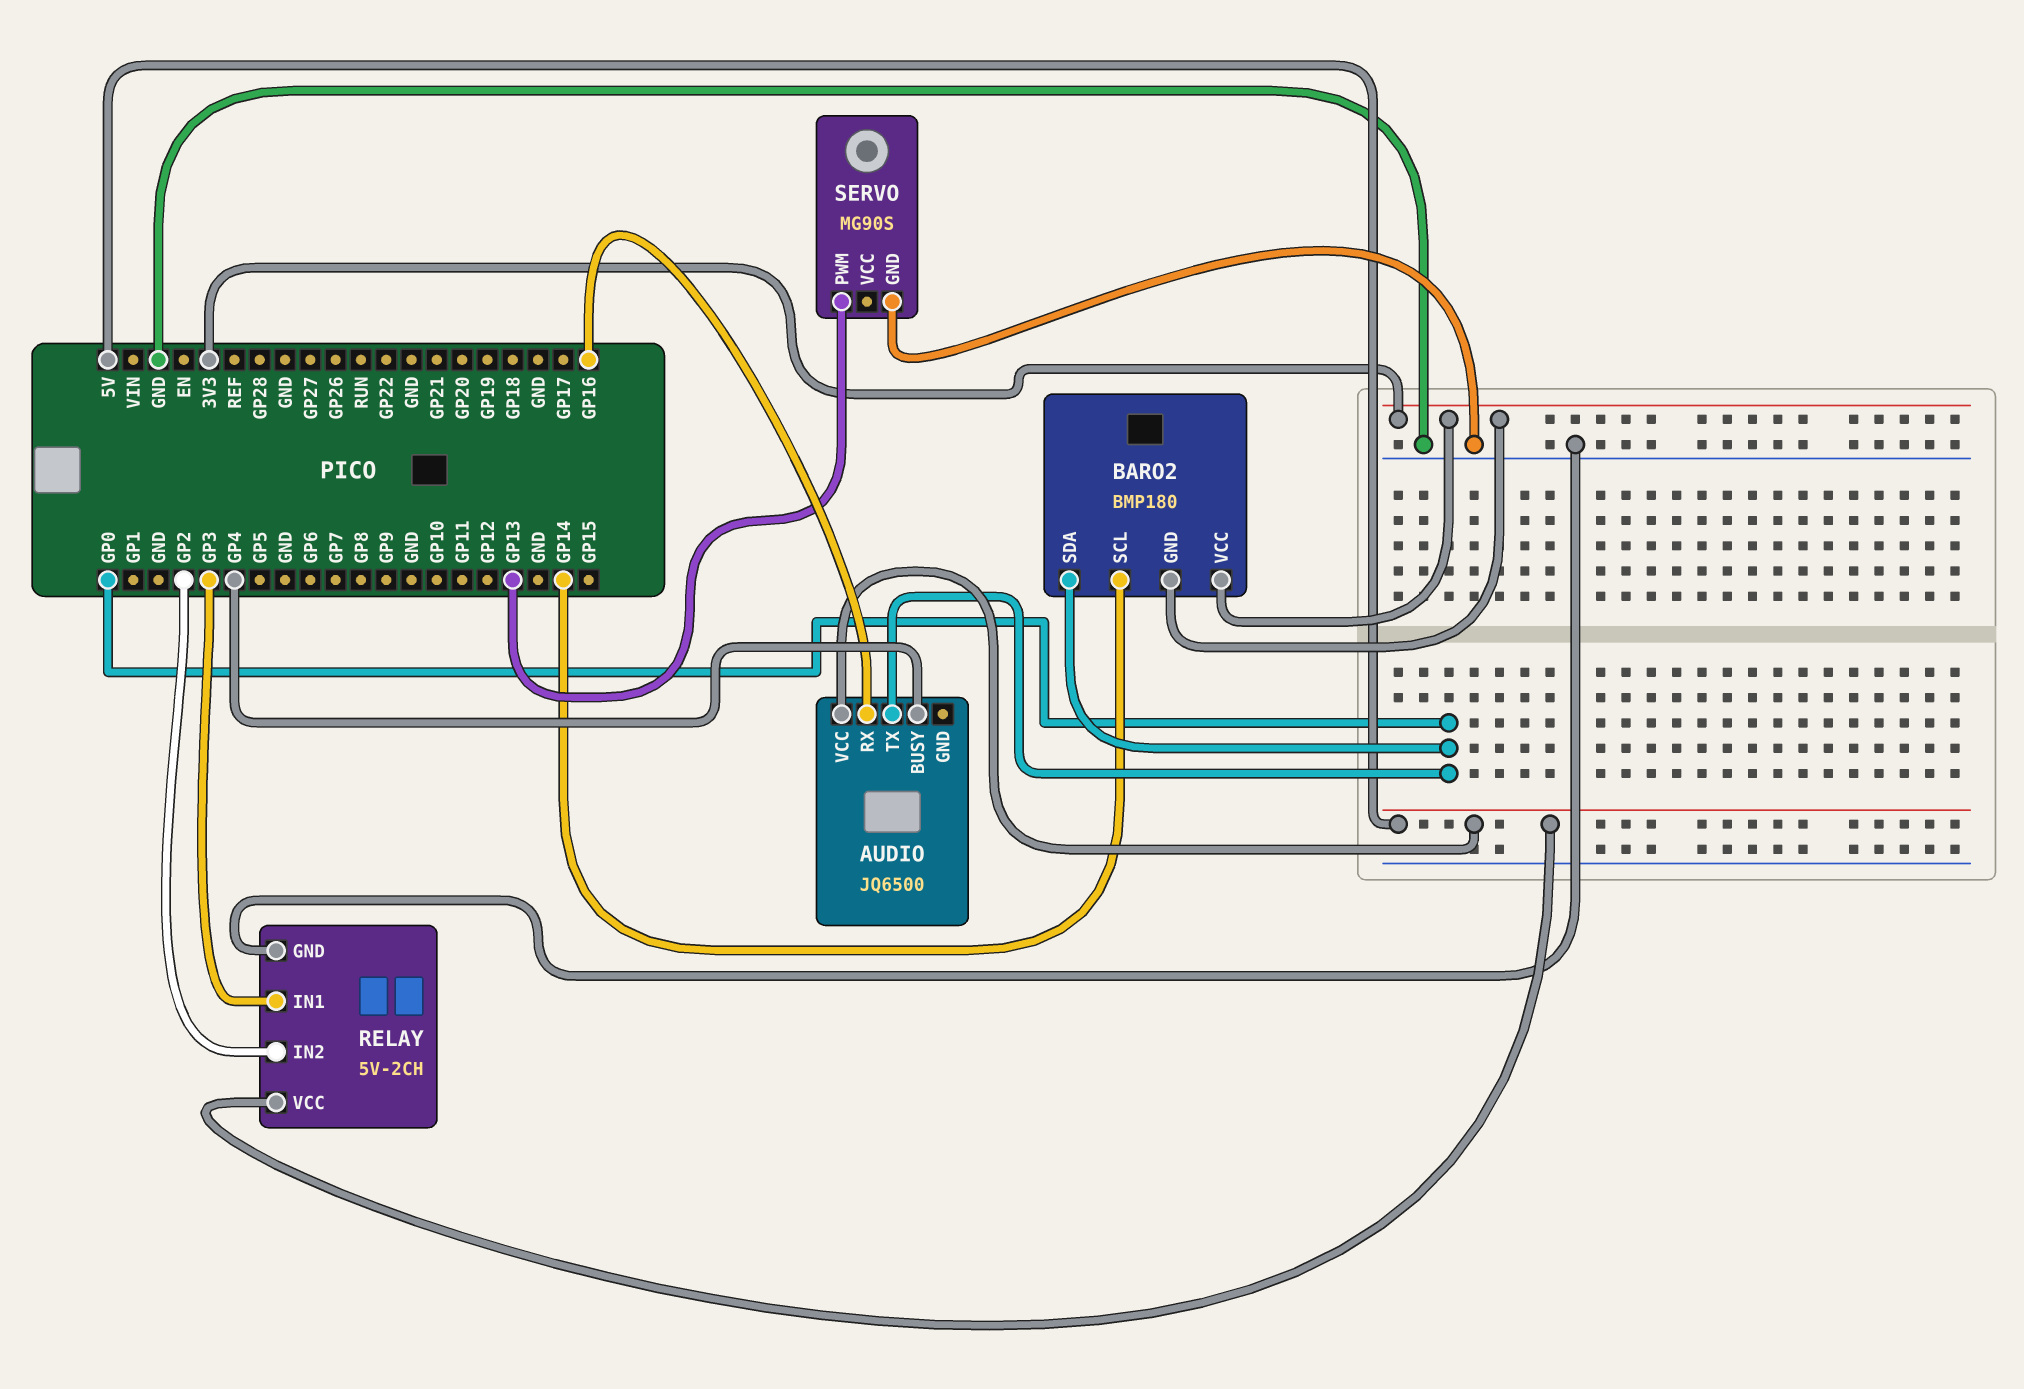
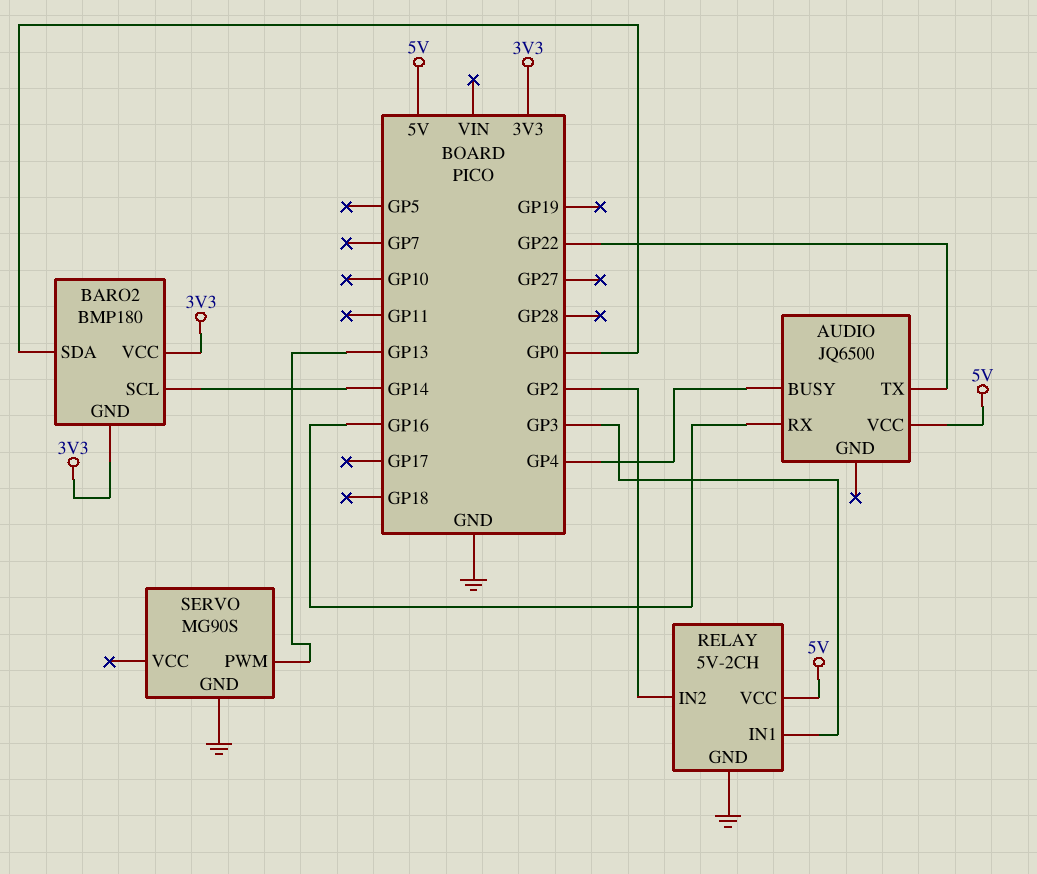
AUDIO pin TX: GP0 -> GP22

